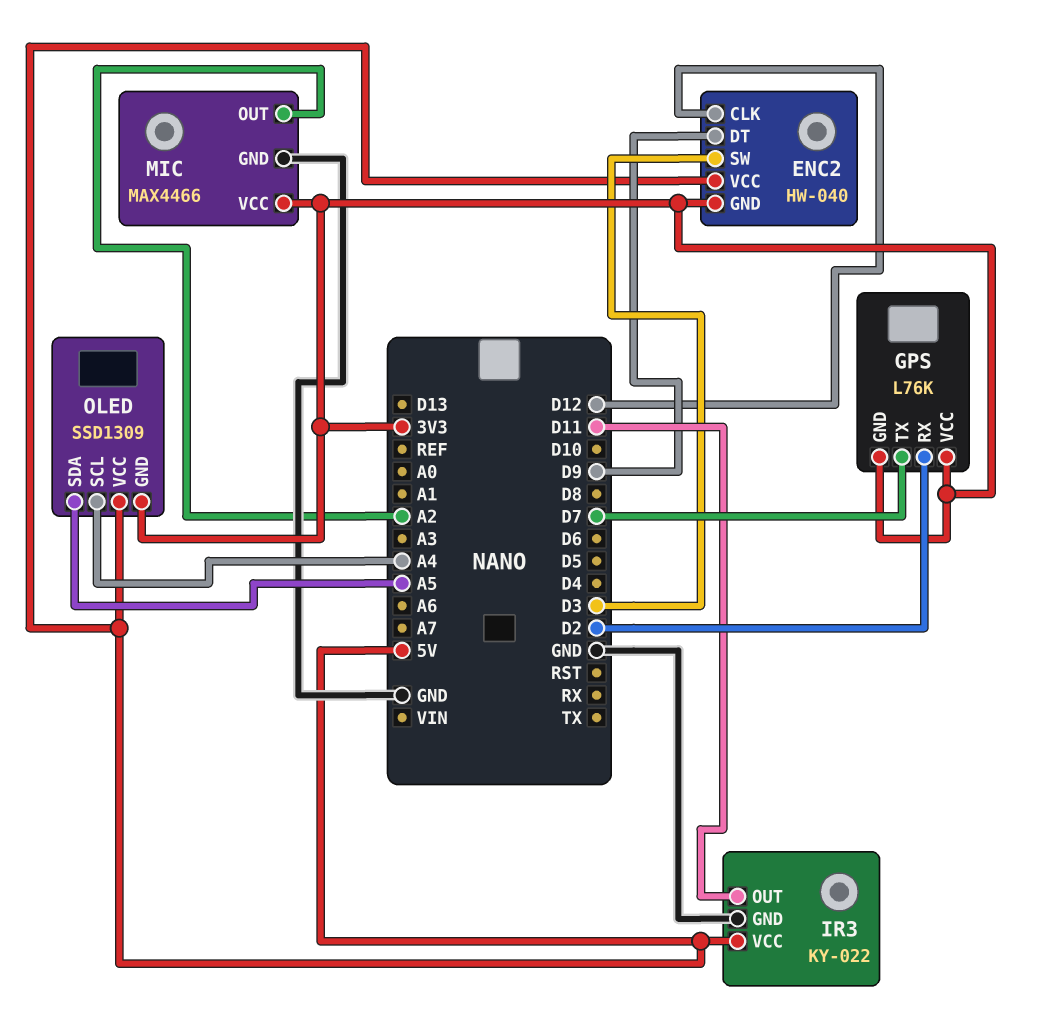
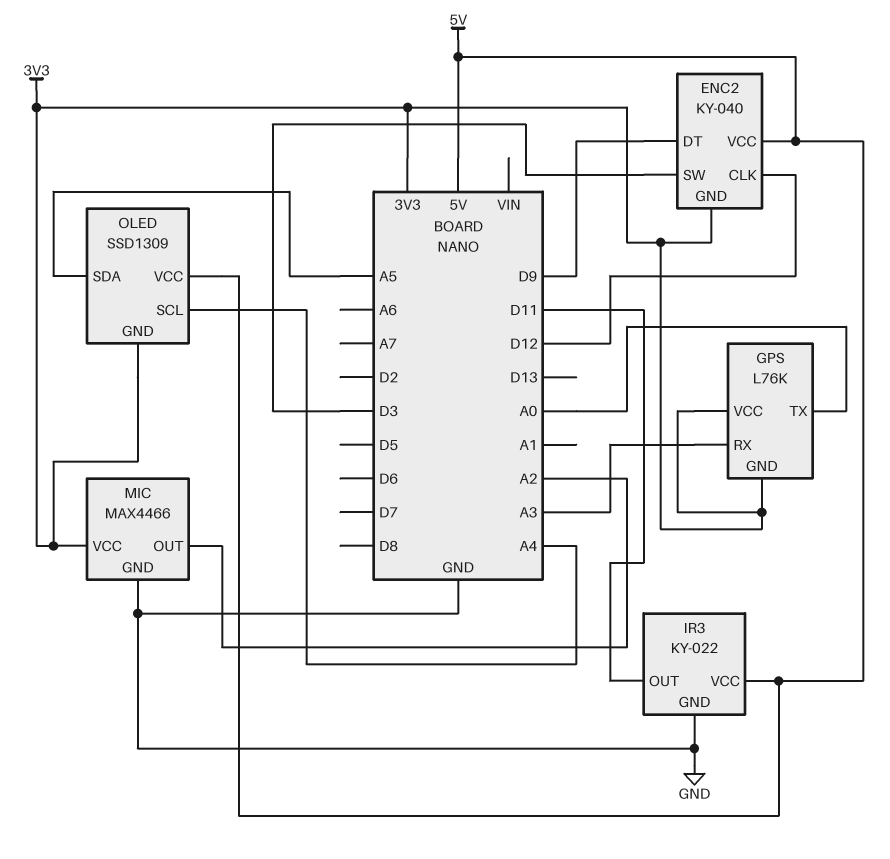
ENC2: HW-040 -> KY-040
GPS pin RX: D2 -> A3
GPS pin TX: D7 -> A0

